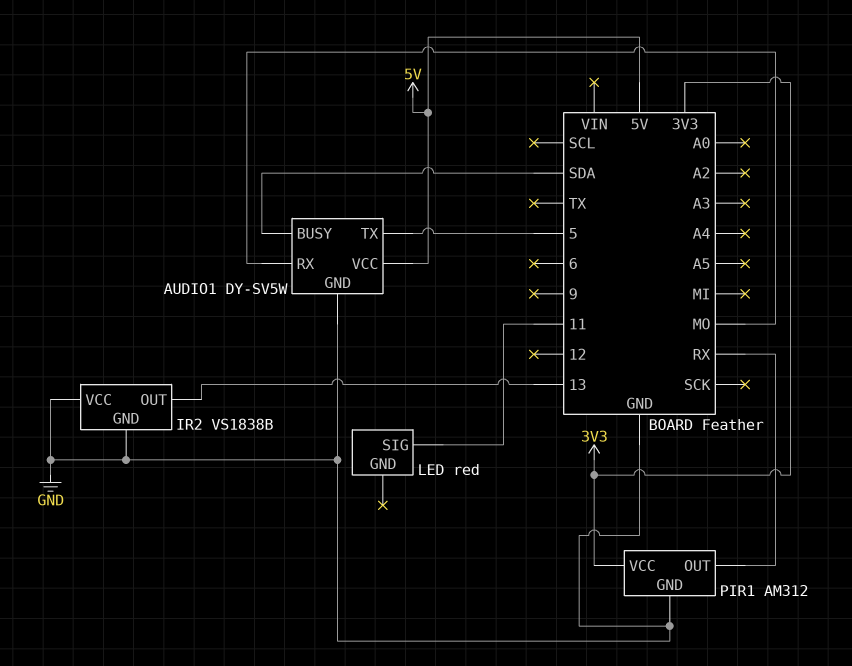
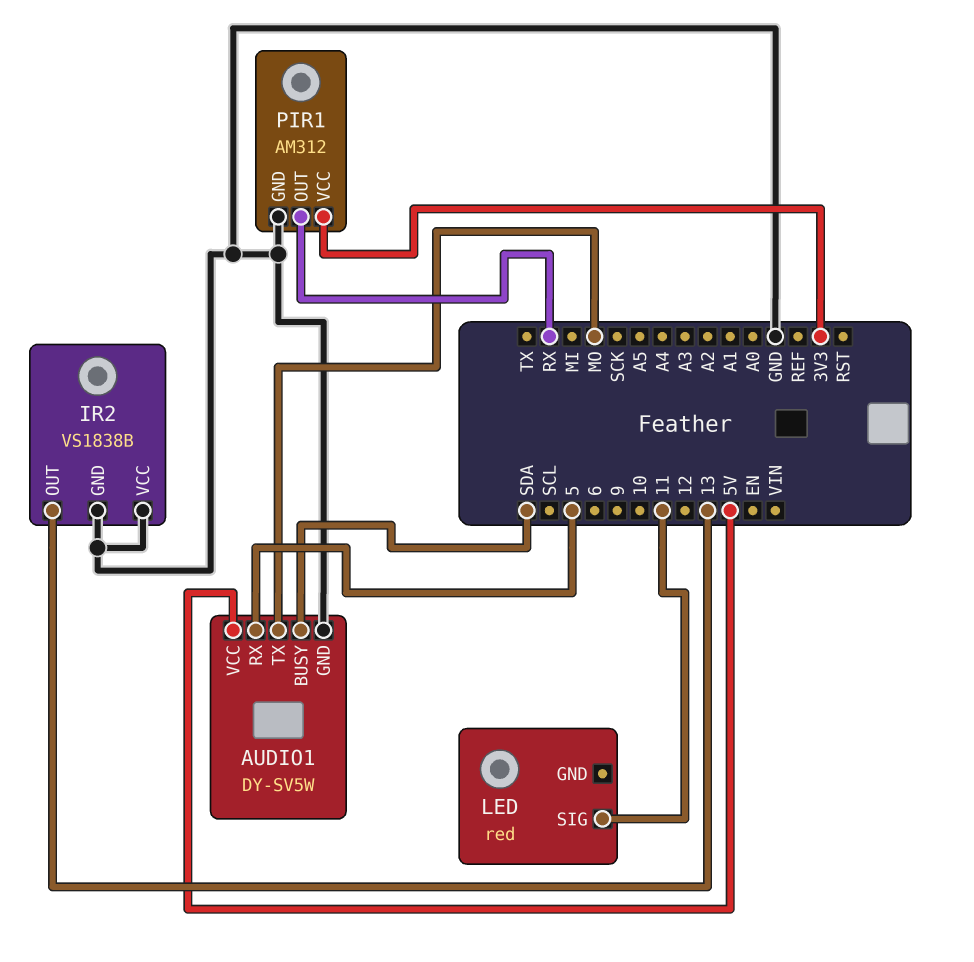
AUDIO1 pin RX: MO -> 5
AUDIO1 pin TX: 5 -> MO

